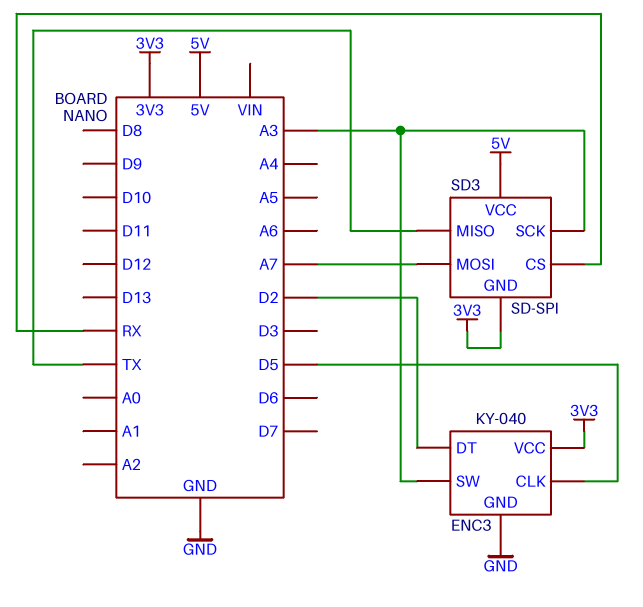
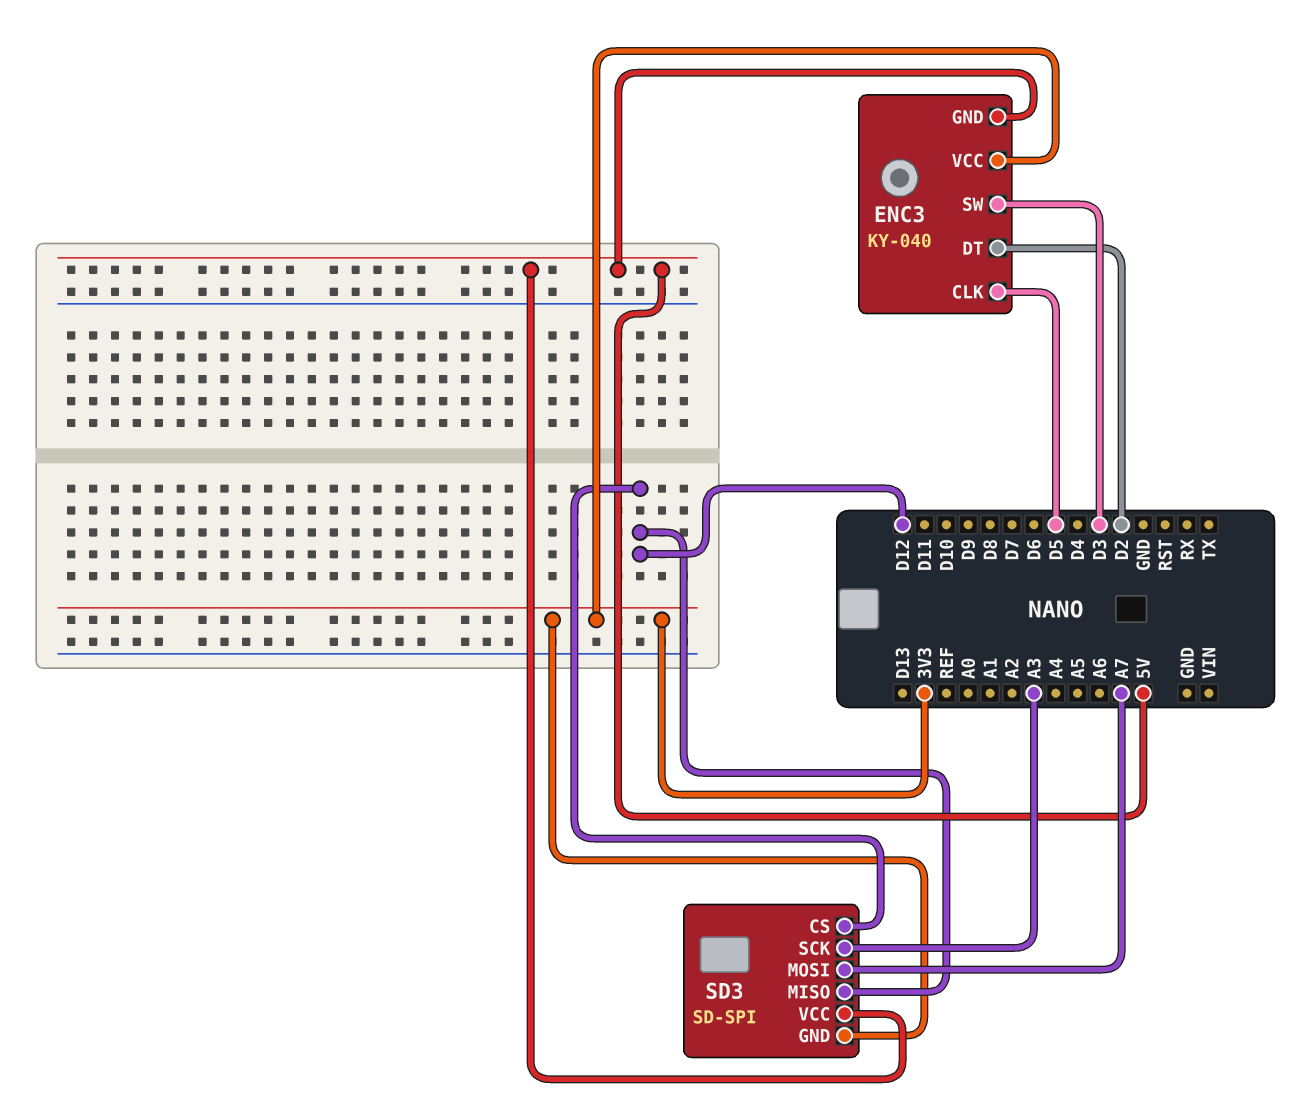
ENC3 pin GND: GND -> 5V
ENC3 pin SW: A3 -> D3
SD3 pin CS: RX -> D12
SD3 pin MISO: TX -> D12

